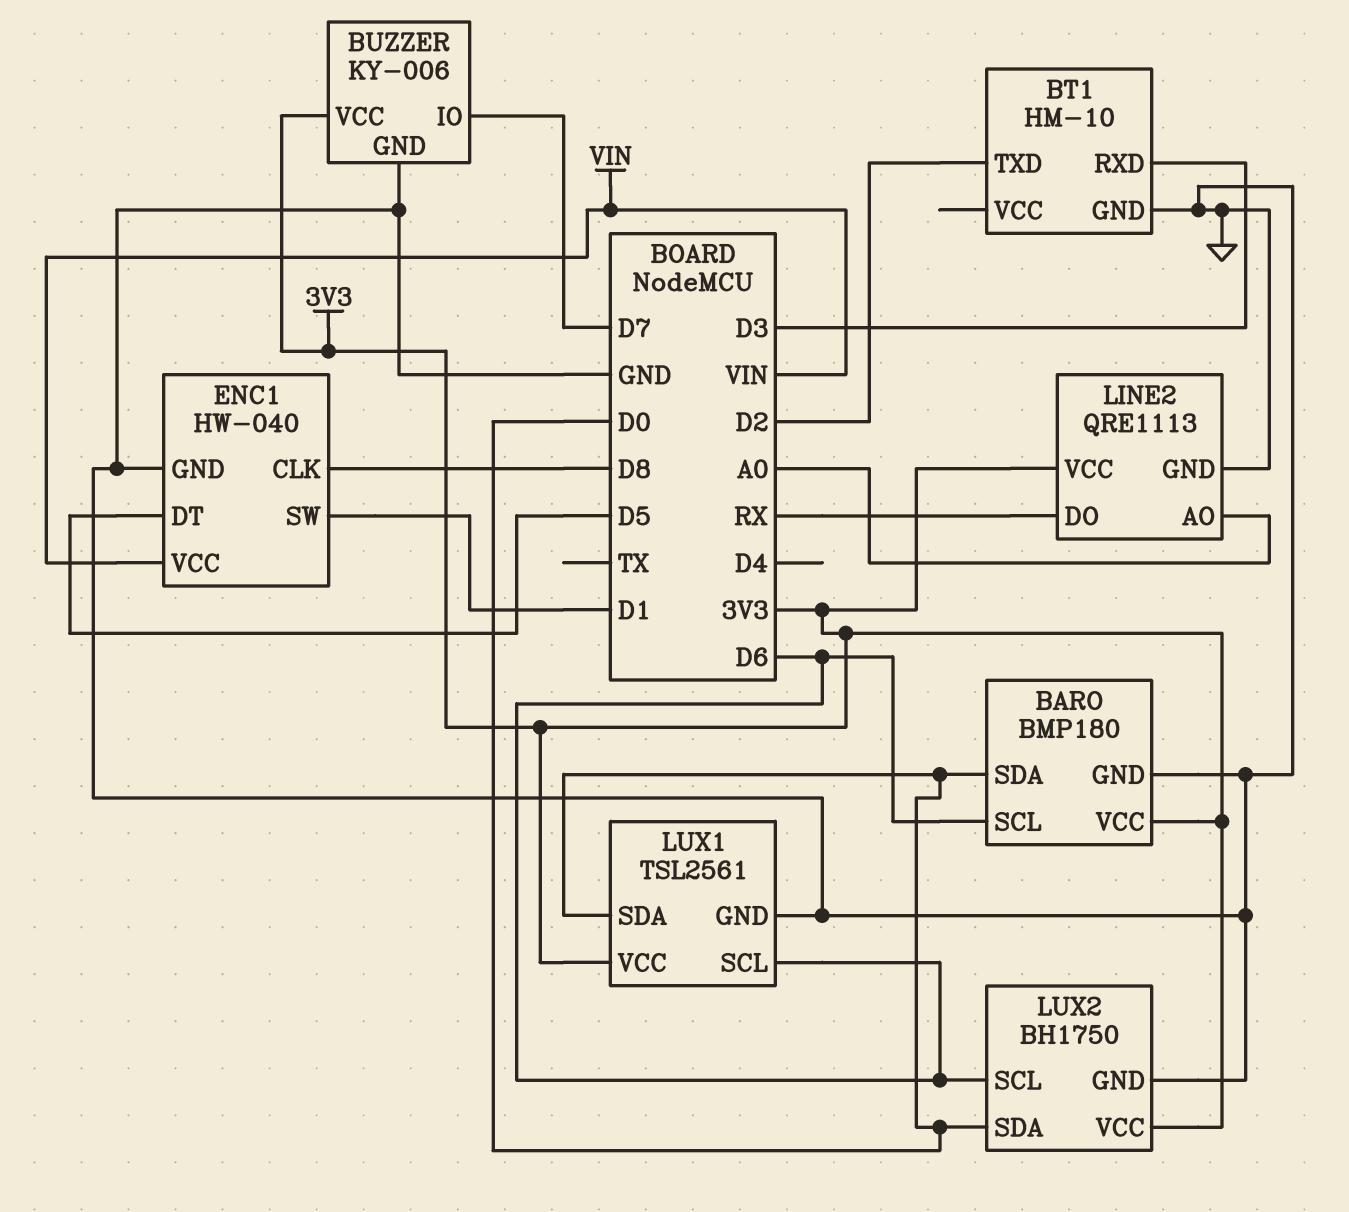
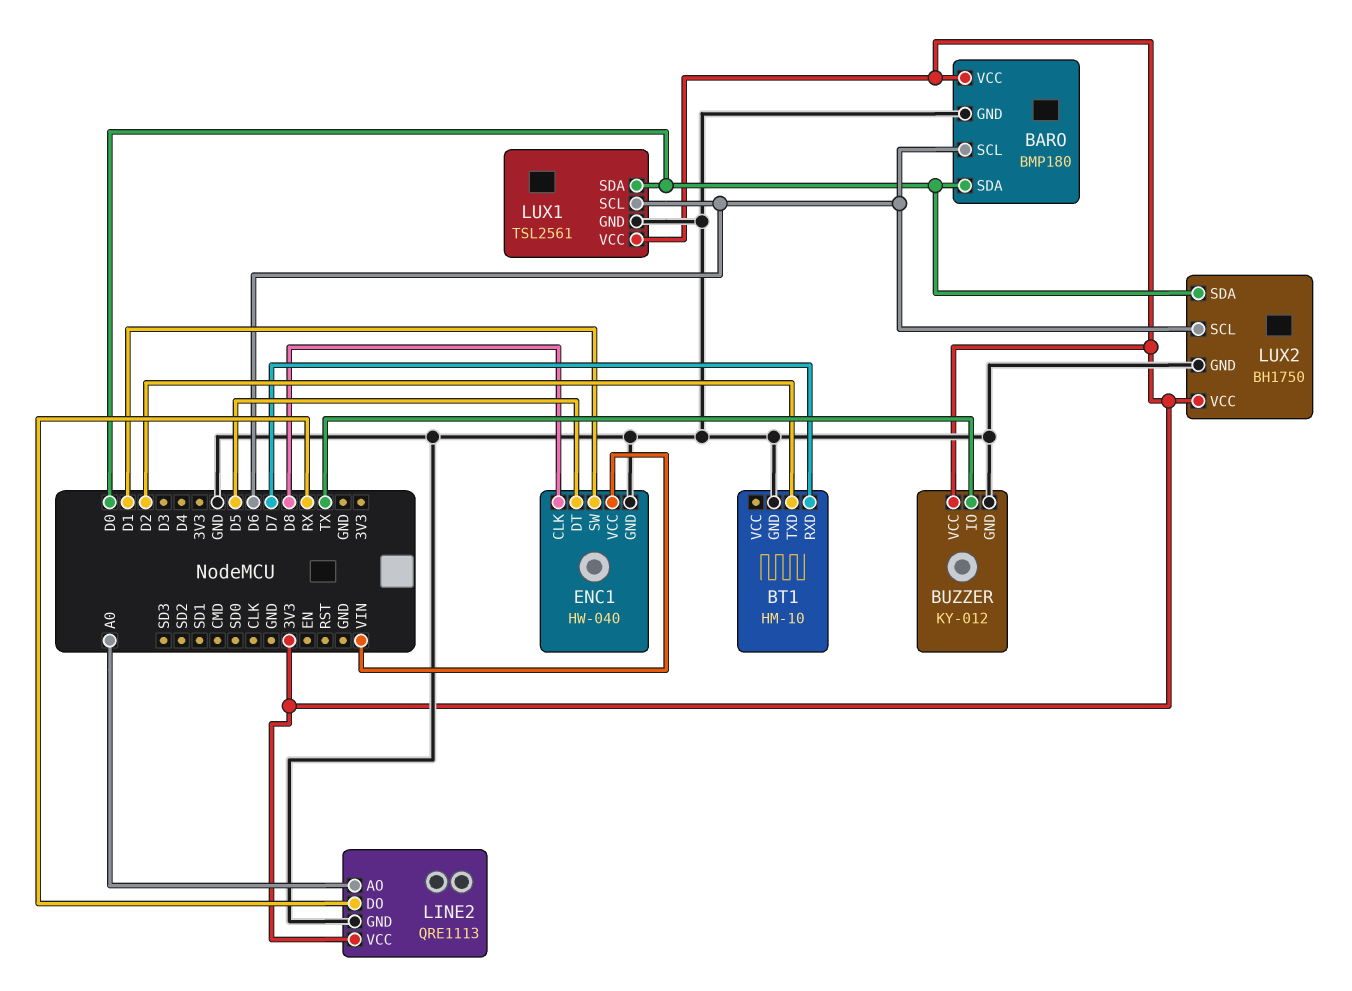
BT1 pin RXD: D3 -> D7
BUZZER: KY-006 -> KY-012
BUZZER pin IO: D7 -> TX

